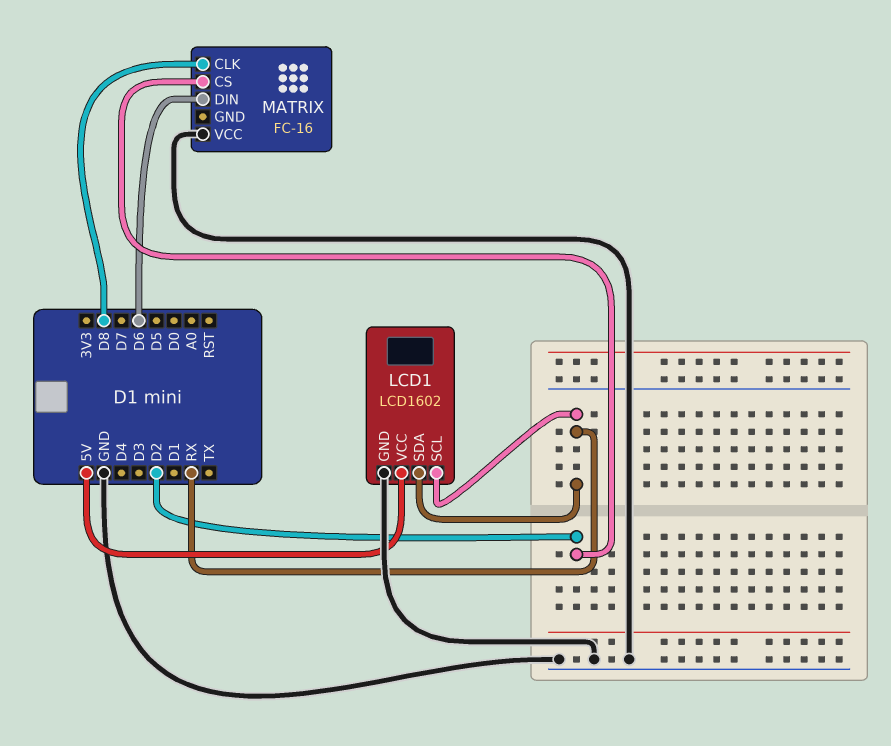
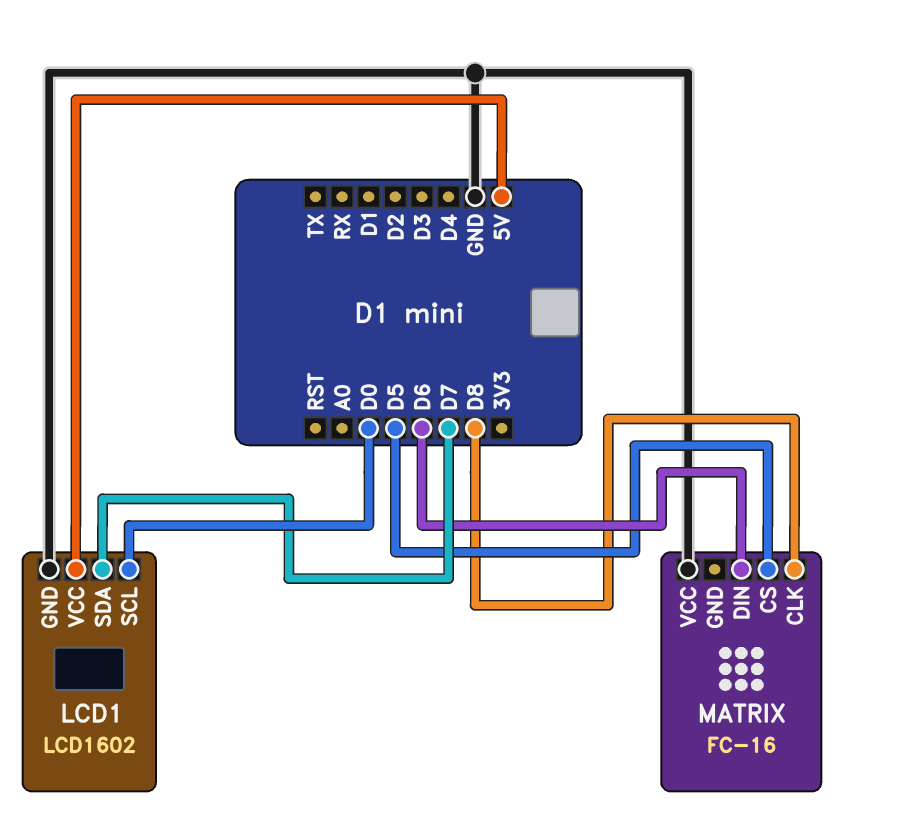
LCD1 pin SCL: RX -> D0
LCD1 pin SDA: RX -> D7
MATRIX pin CS: D2 -> D5

